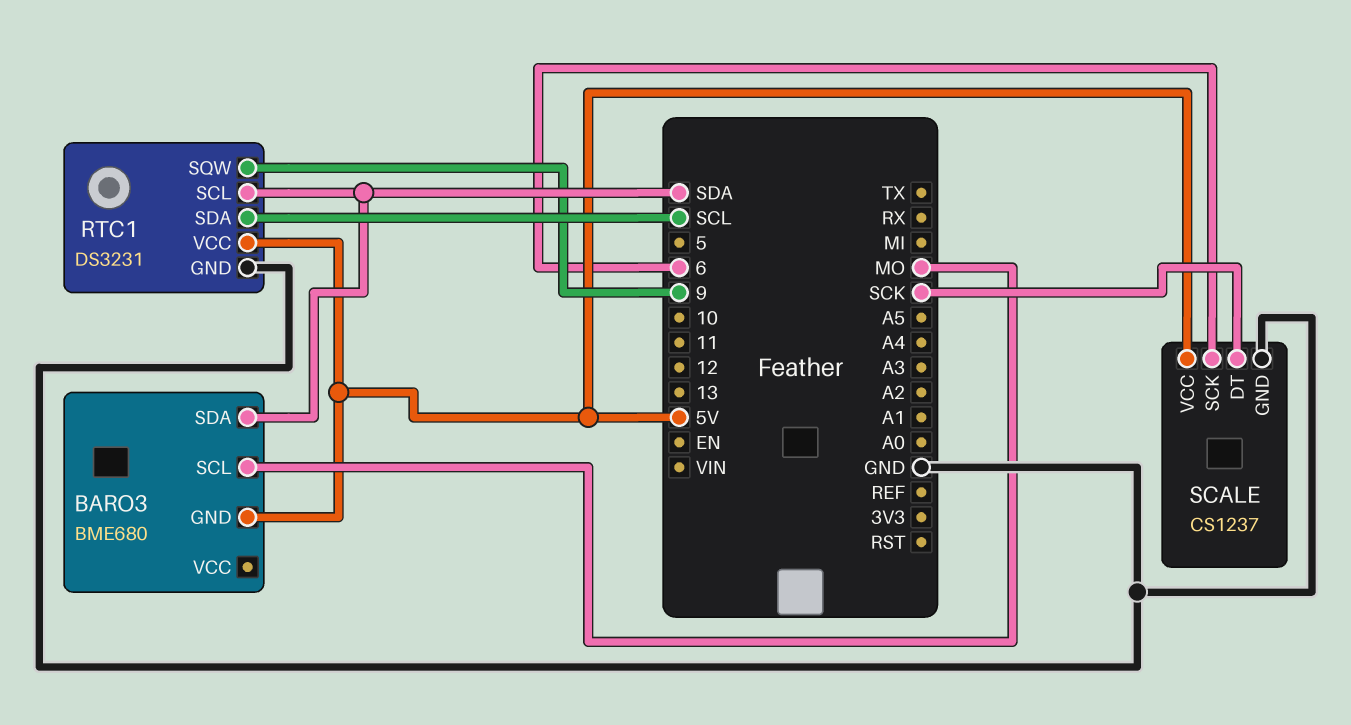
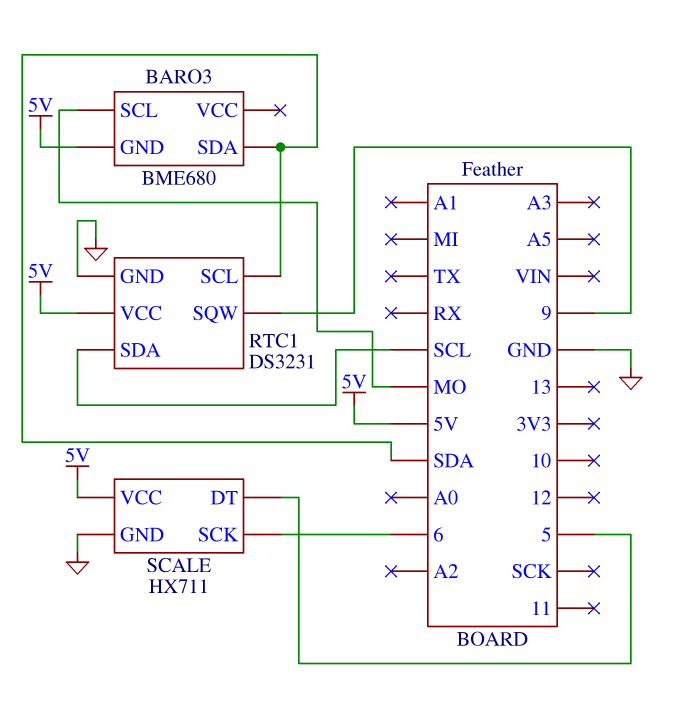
SCALE: CS1237 -> HX711
SCALE pin DT: SCK -> 5

